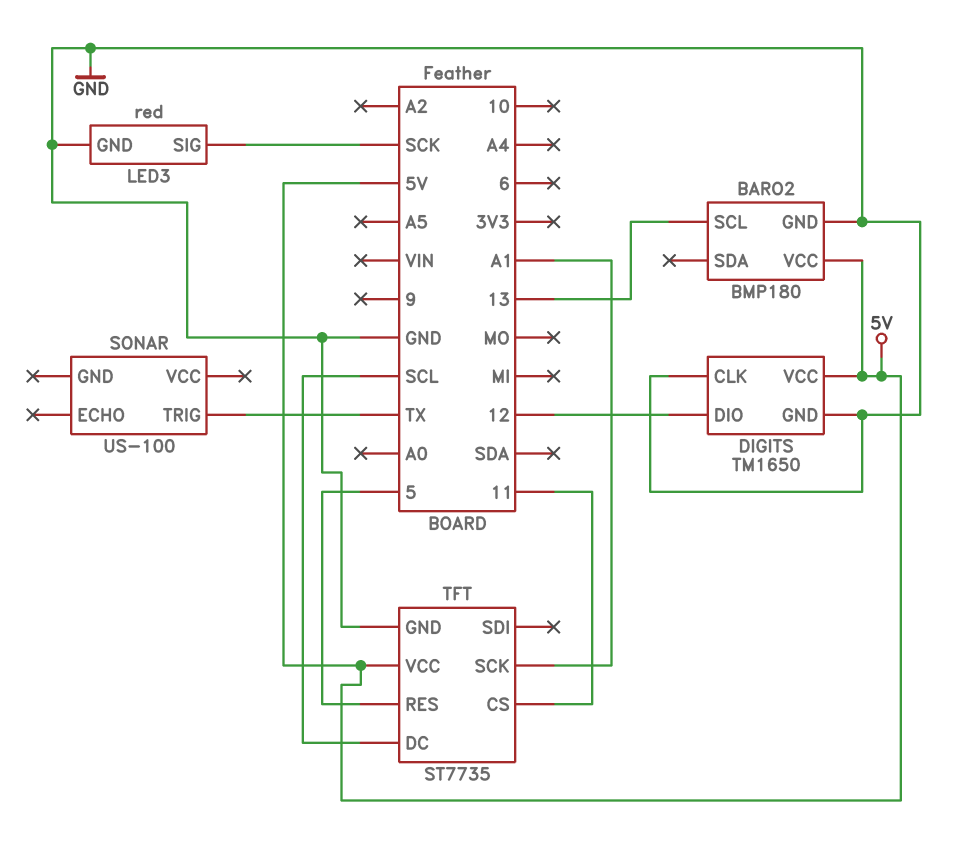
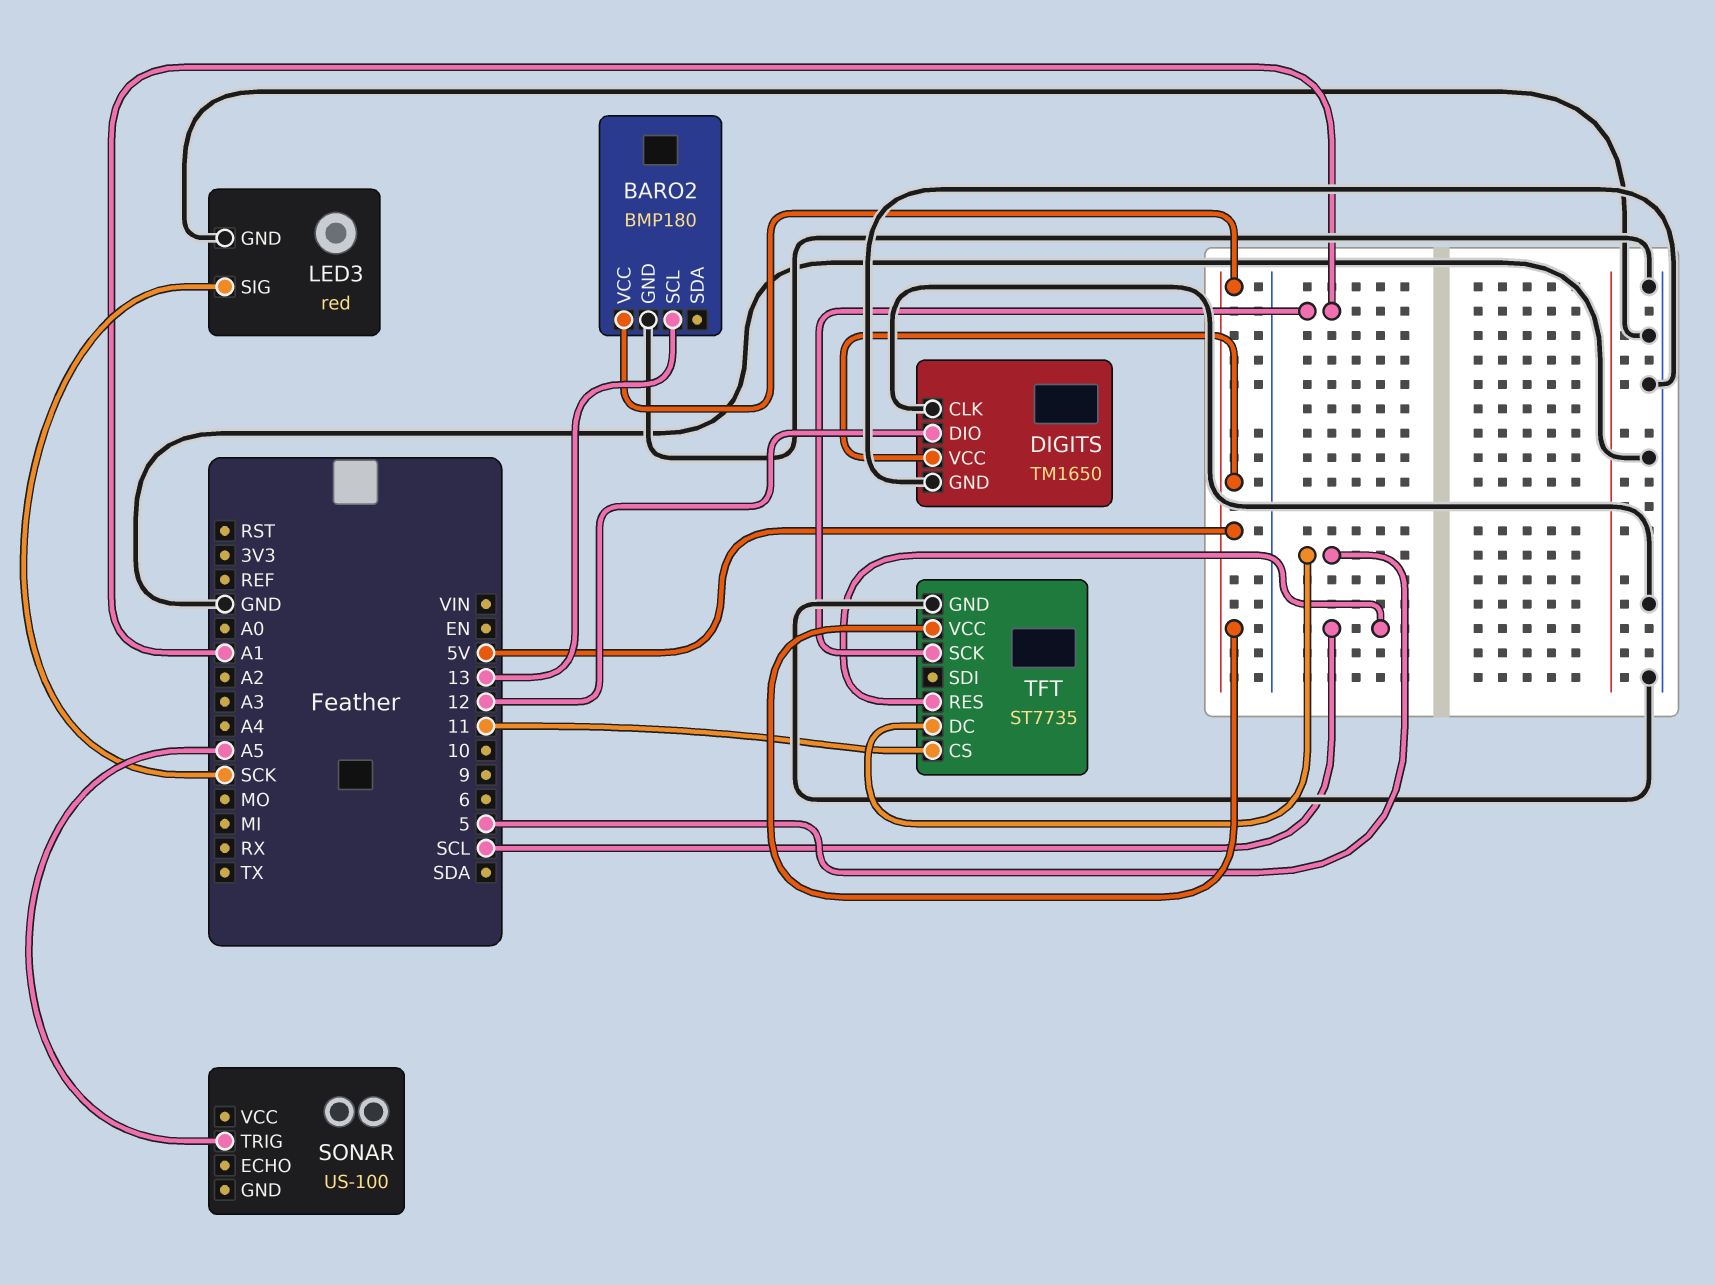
SONAR pin TRIG: TX -> A5
TFT pin DC: SCL -> 5
TFT pin RES: 5 -> SCL

